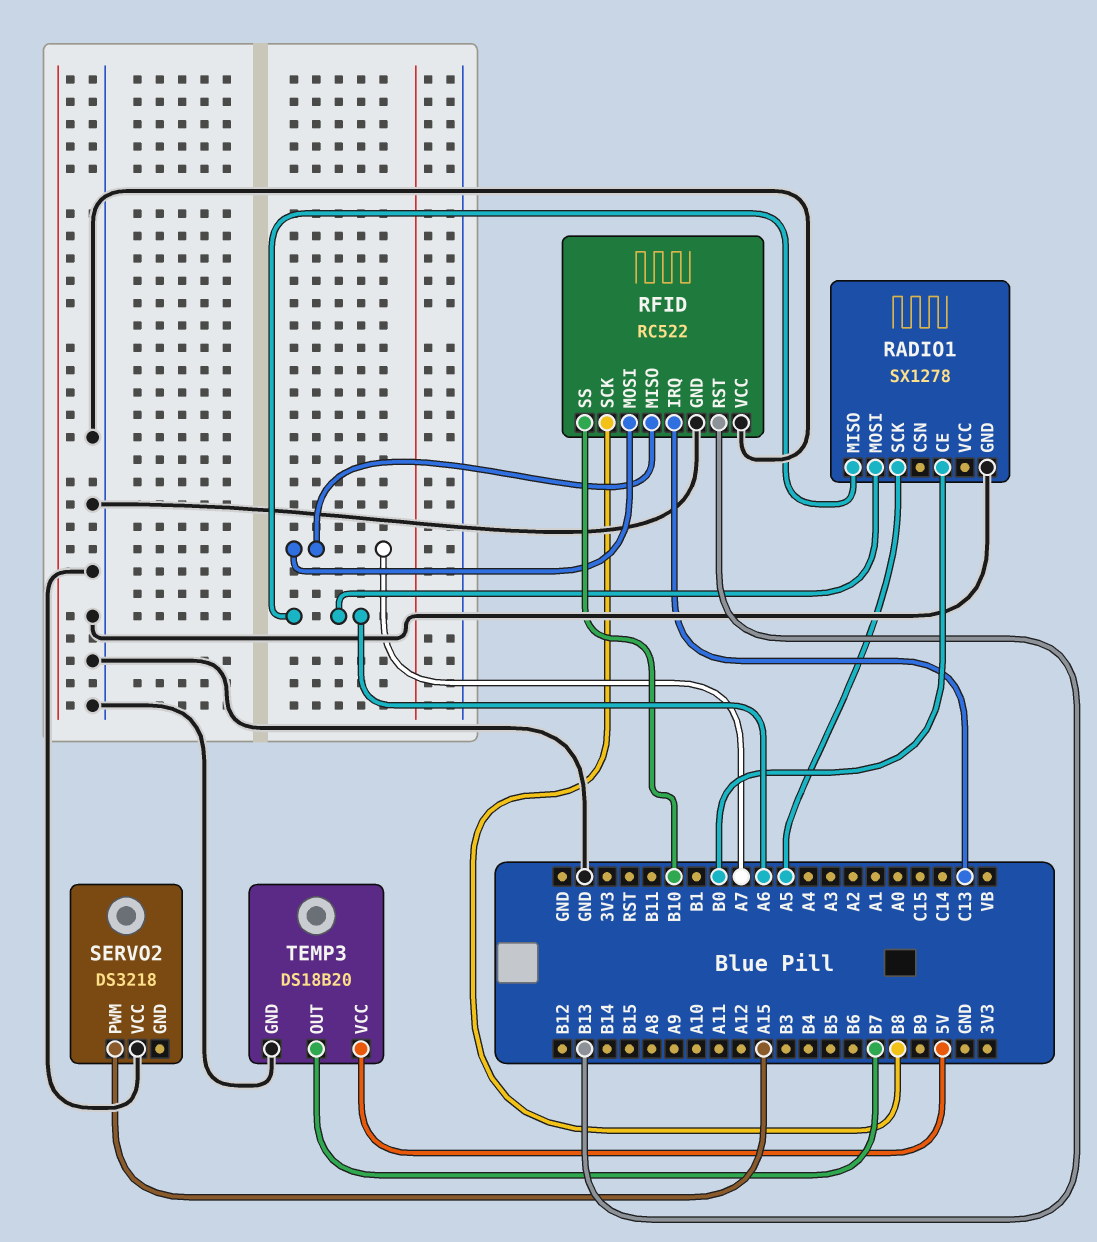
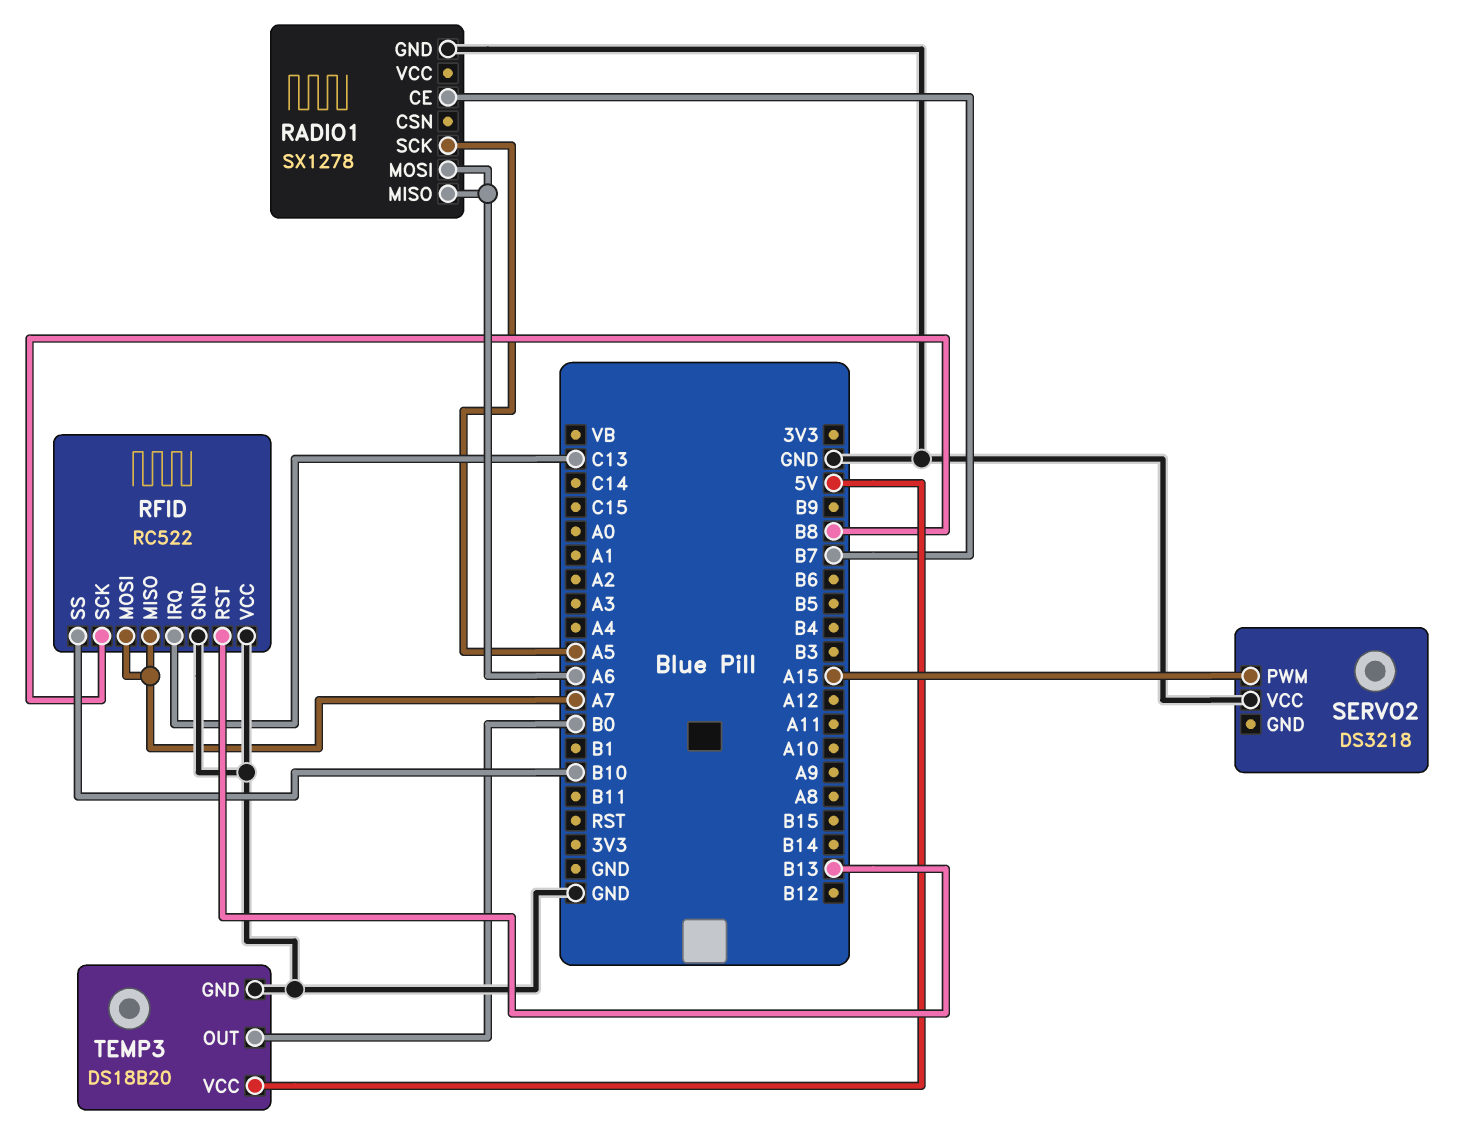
RADIO1 pin CE: B0 -> B7
TEMP3 pin OUT: B7 -> B0

